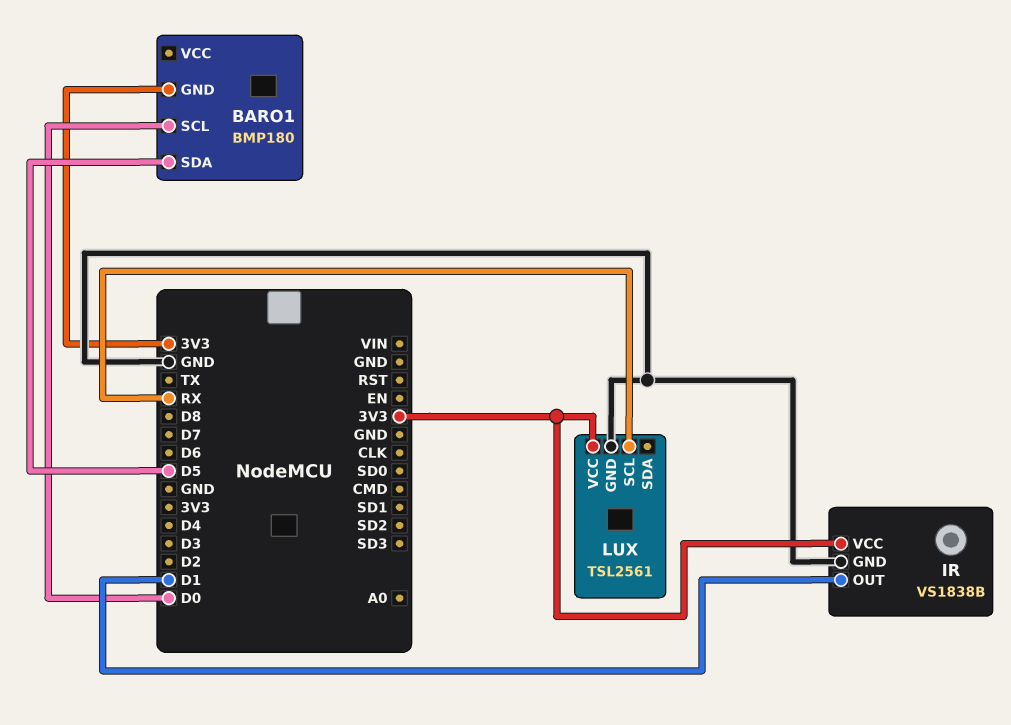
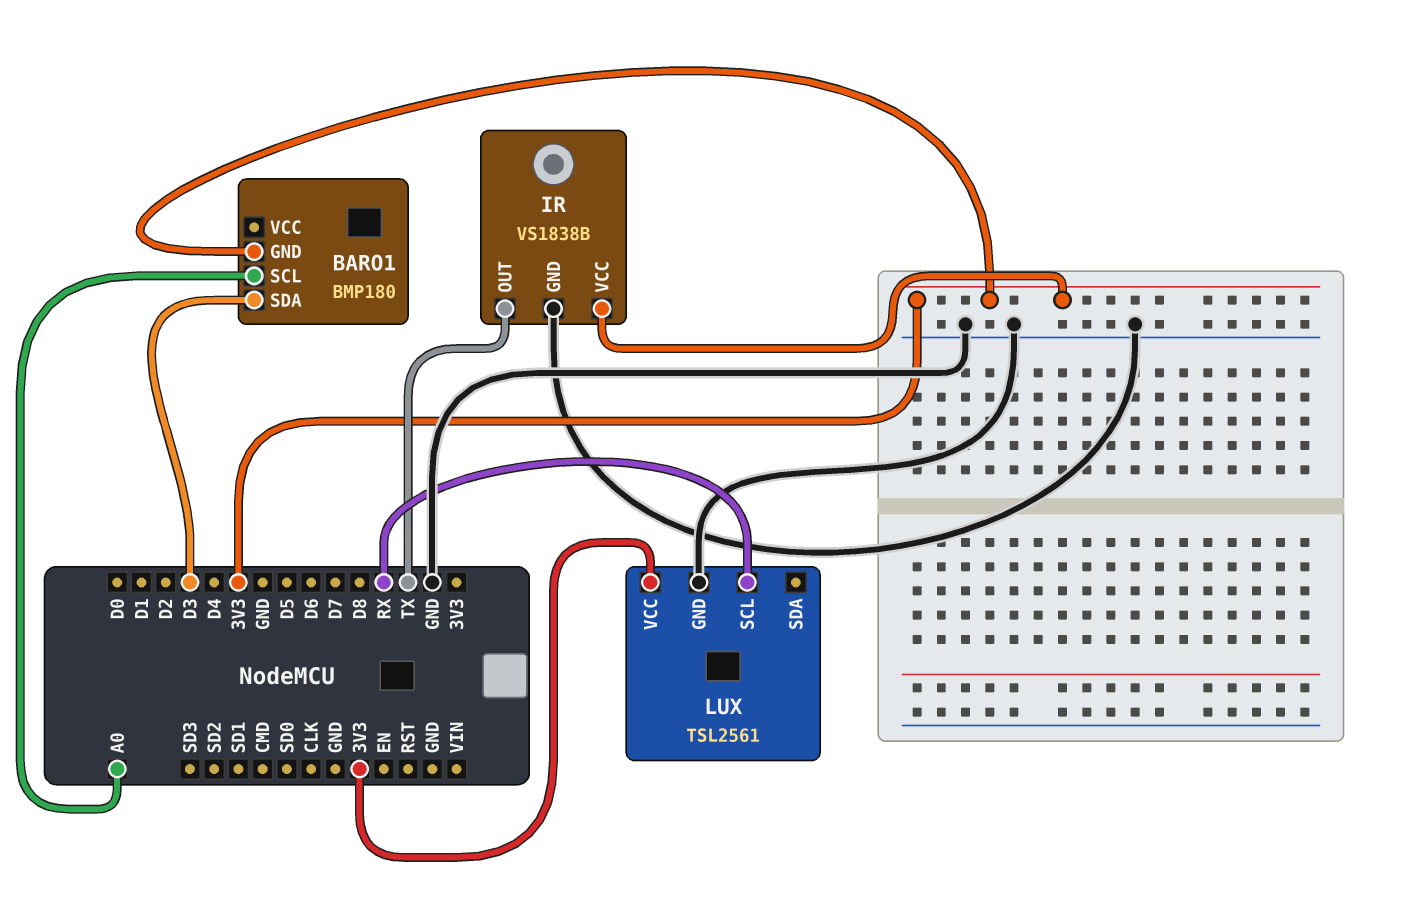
BARO1 pin SCL: D0 -> A0
BARO1 pin SDA: D5 -> D3
IR pin OUT: D1 -> TX

